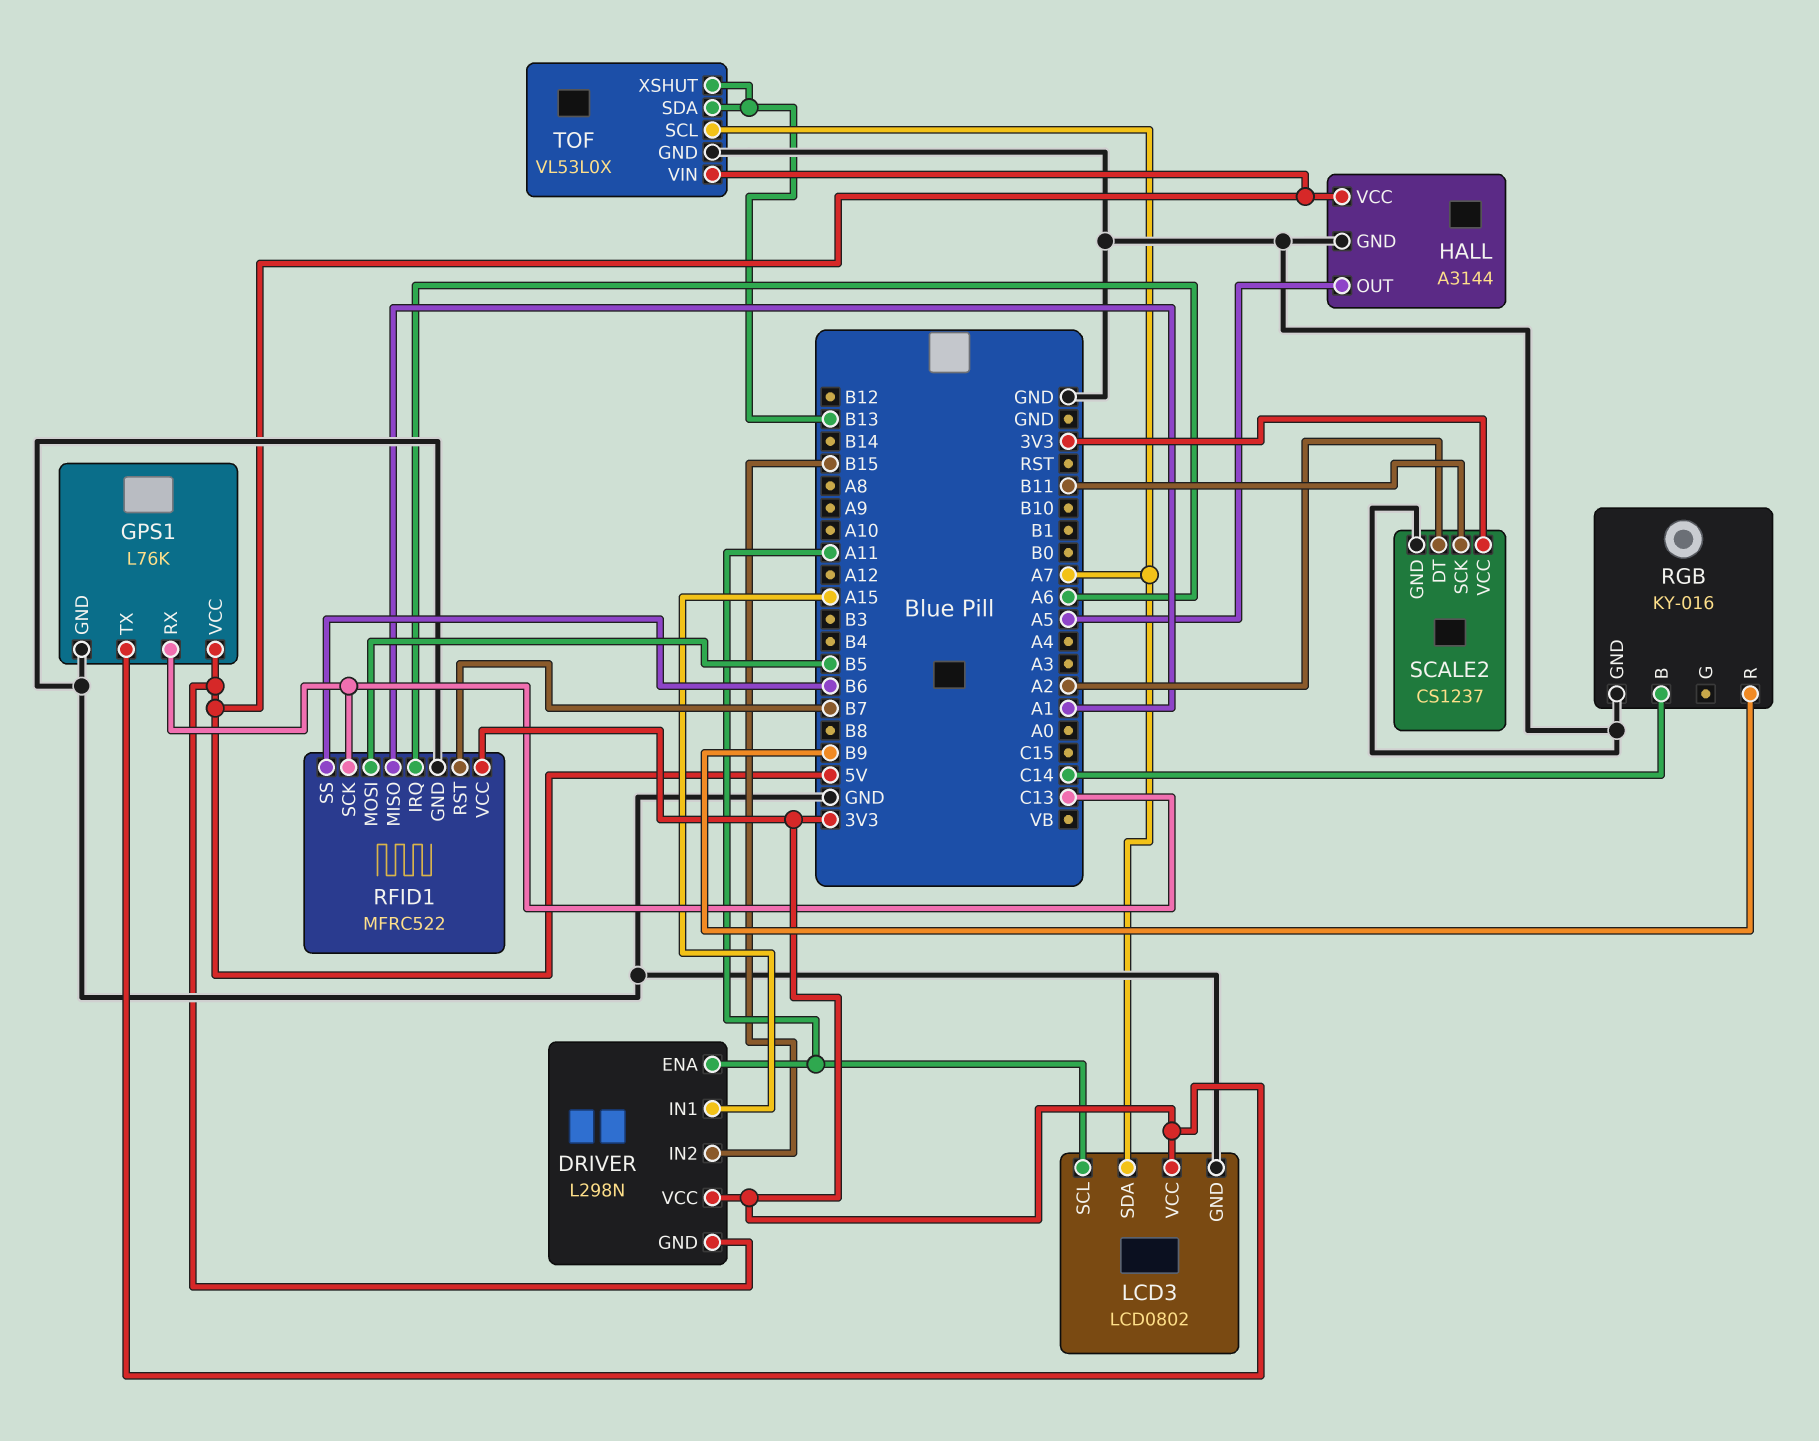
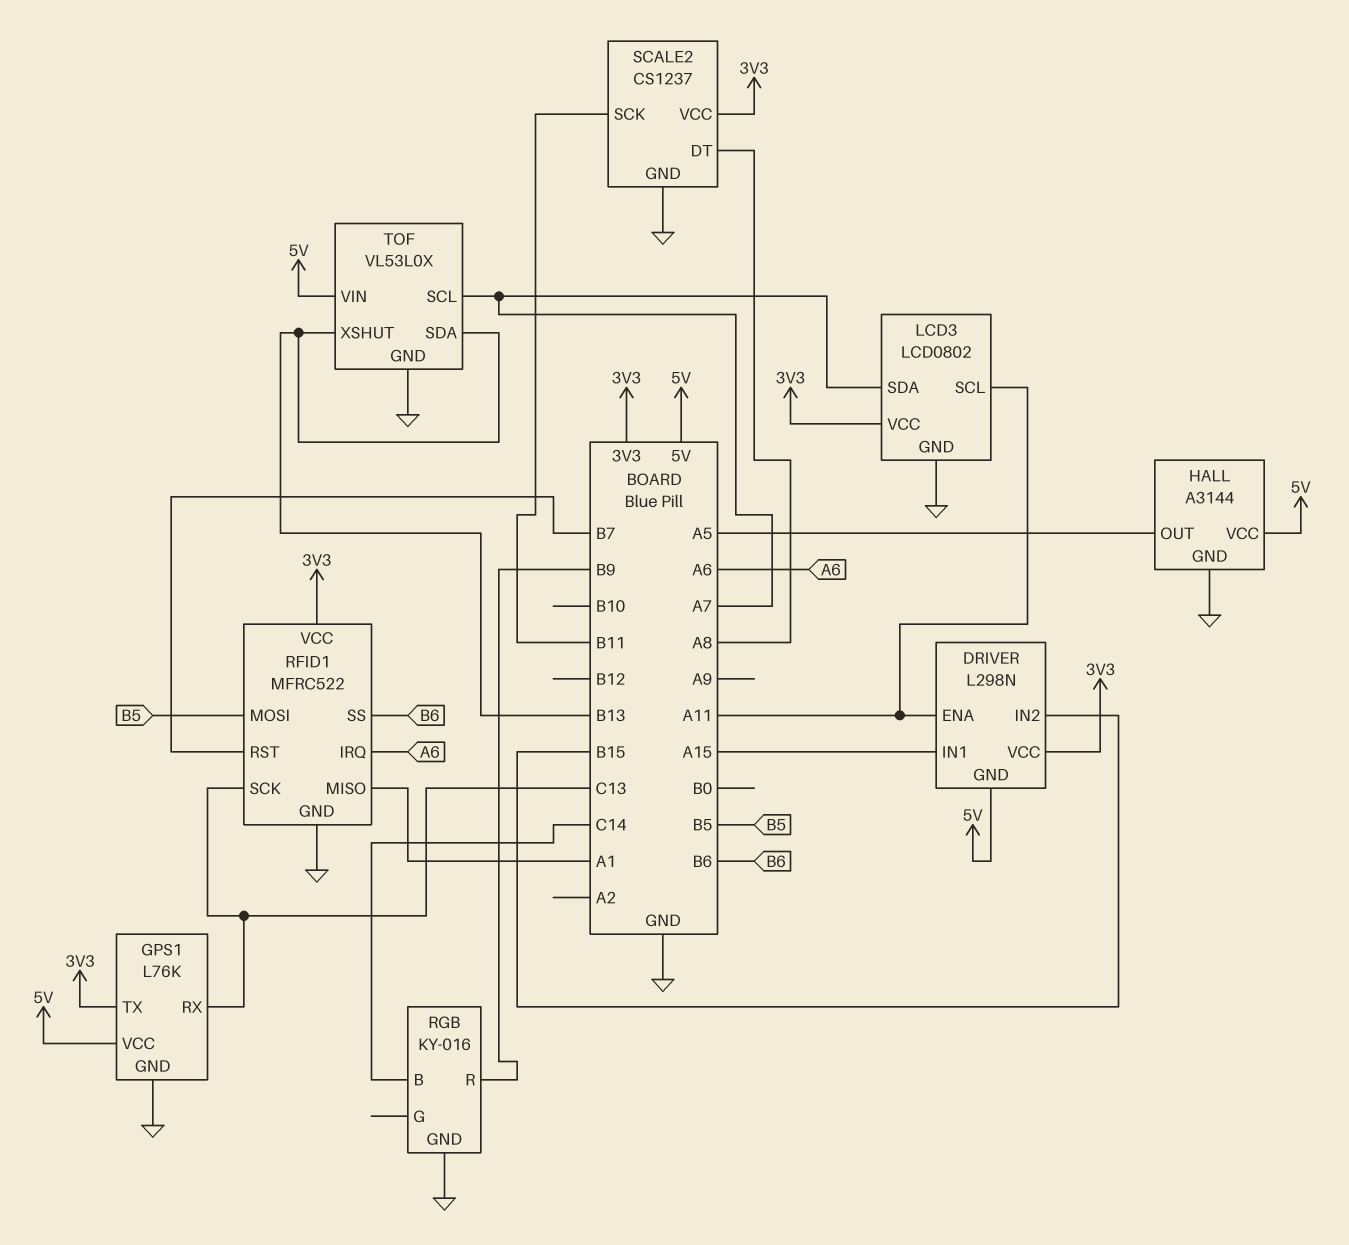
SCALE2 pin DT: A2 -> A8

